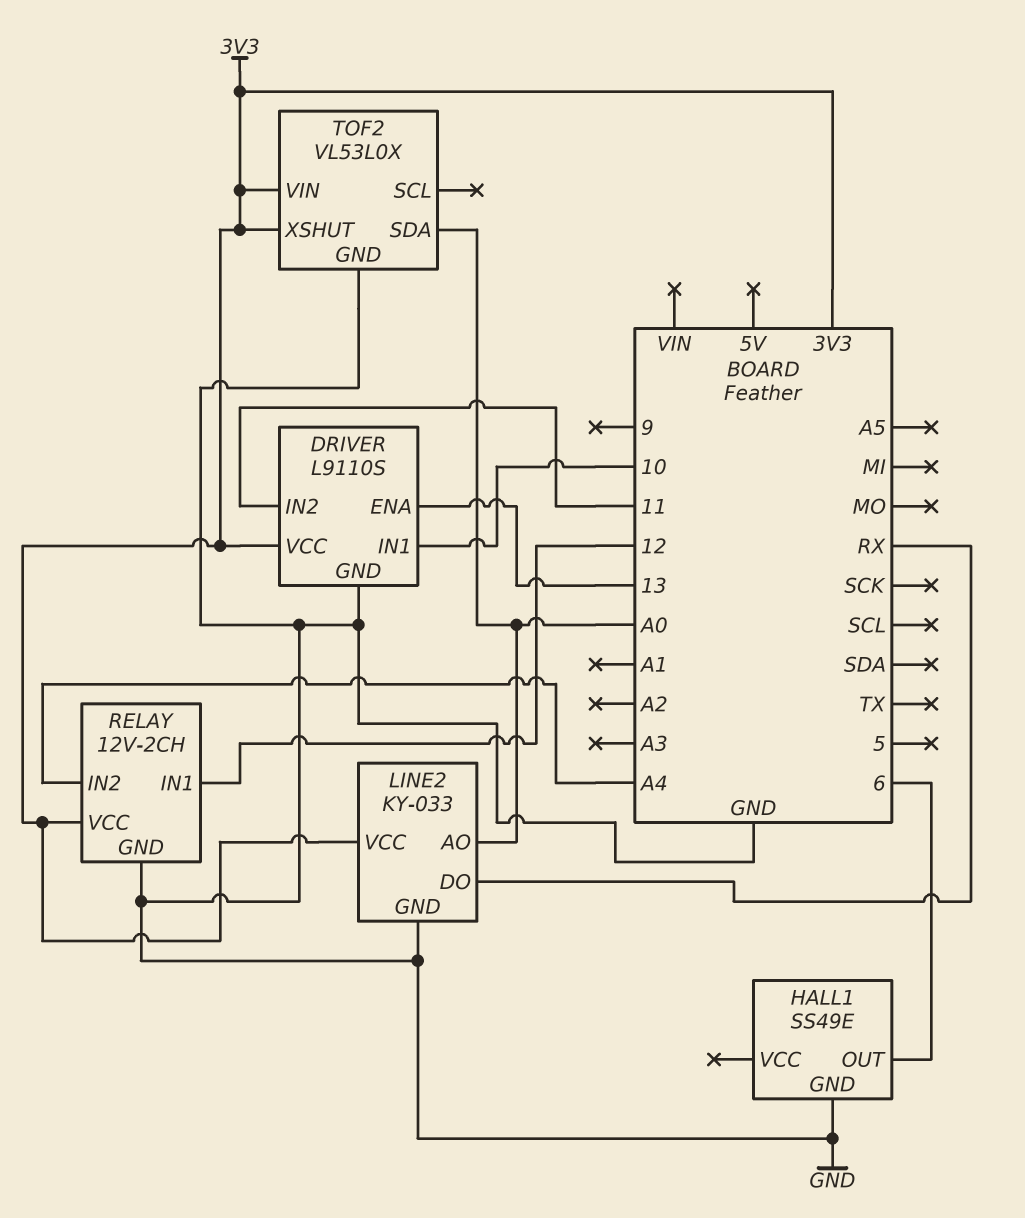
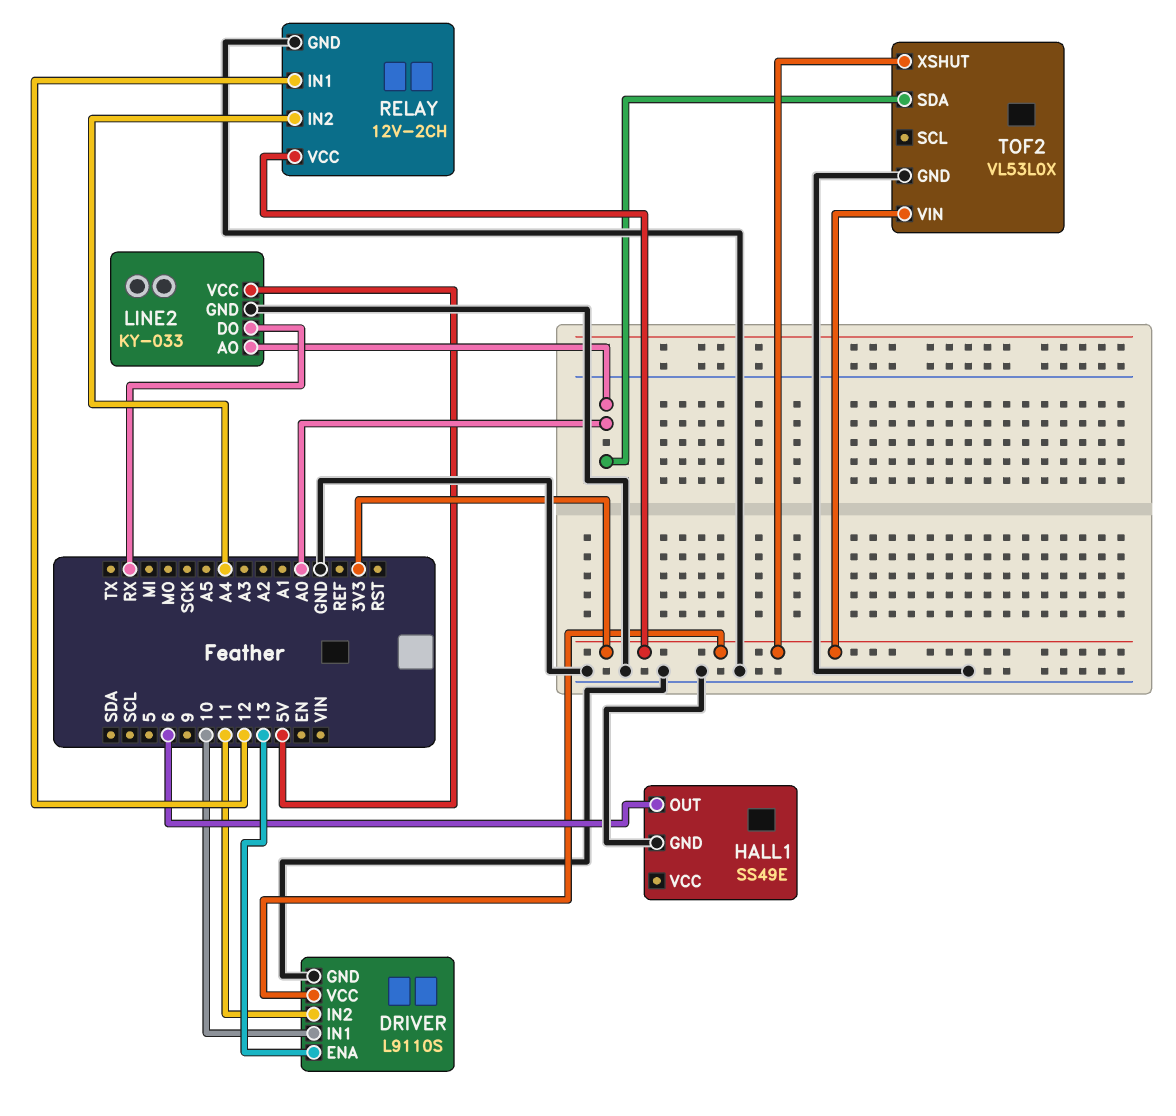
LINE2 pin VCC: 3V3 -> 5V

